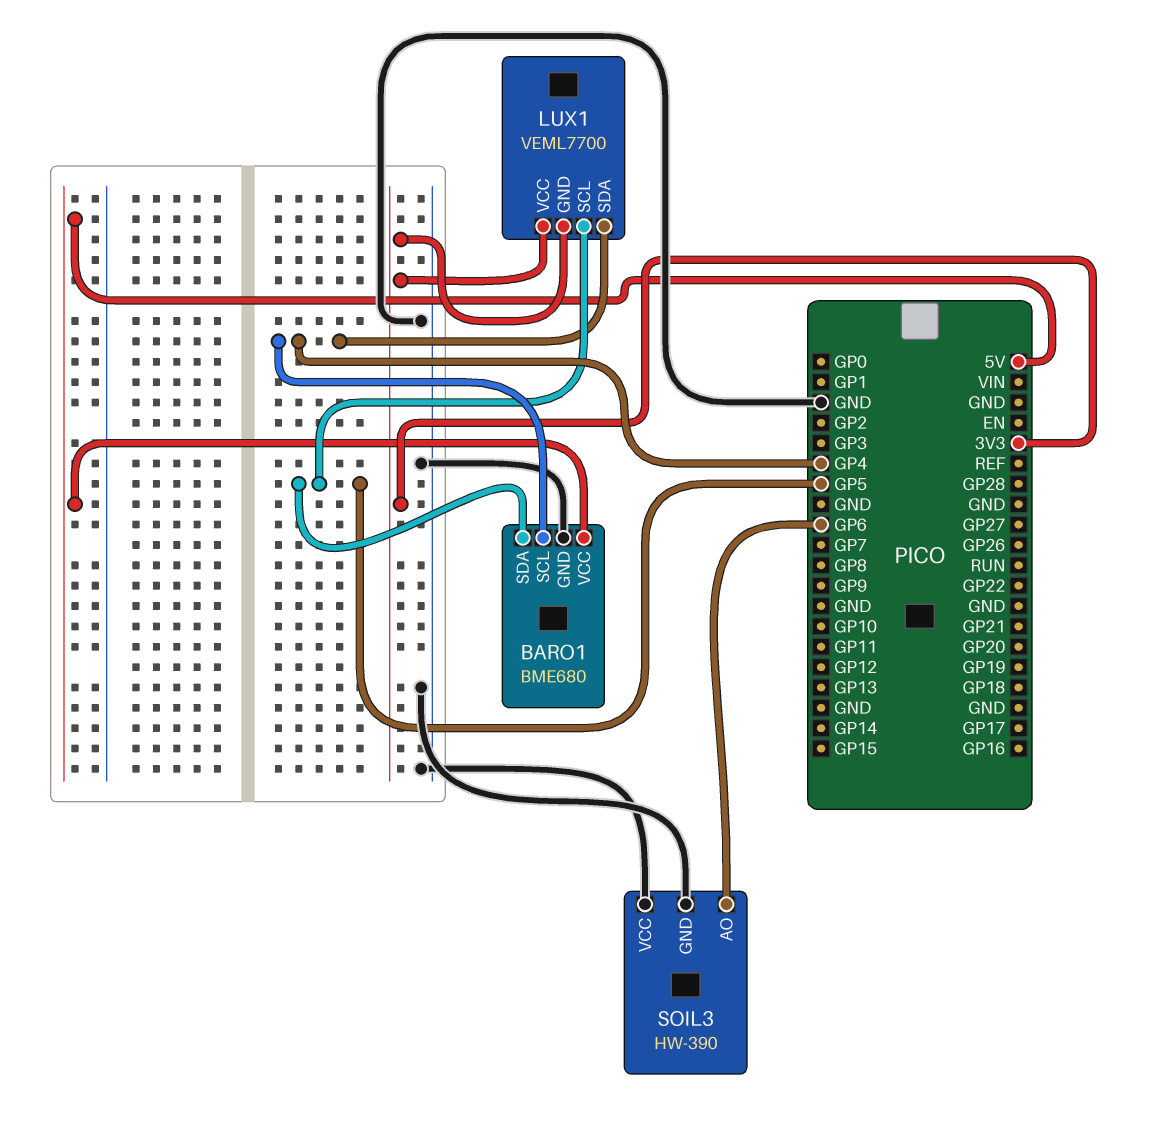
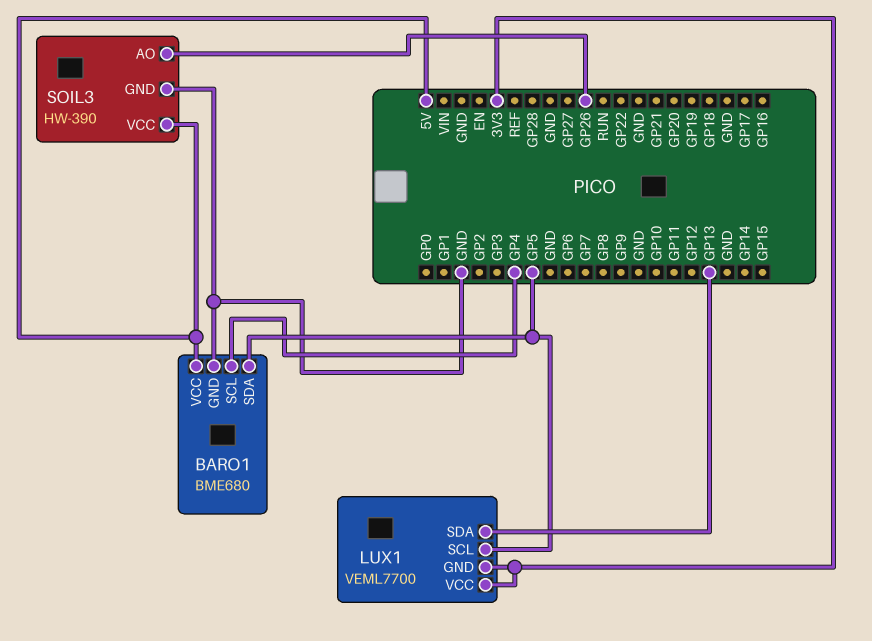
LUX1 pin SDA: GP4 -> GP13
SOIL3 pin AO: GP6 -> GP26
SOIL3 pin VCC: GND -> 5V

